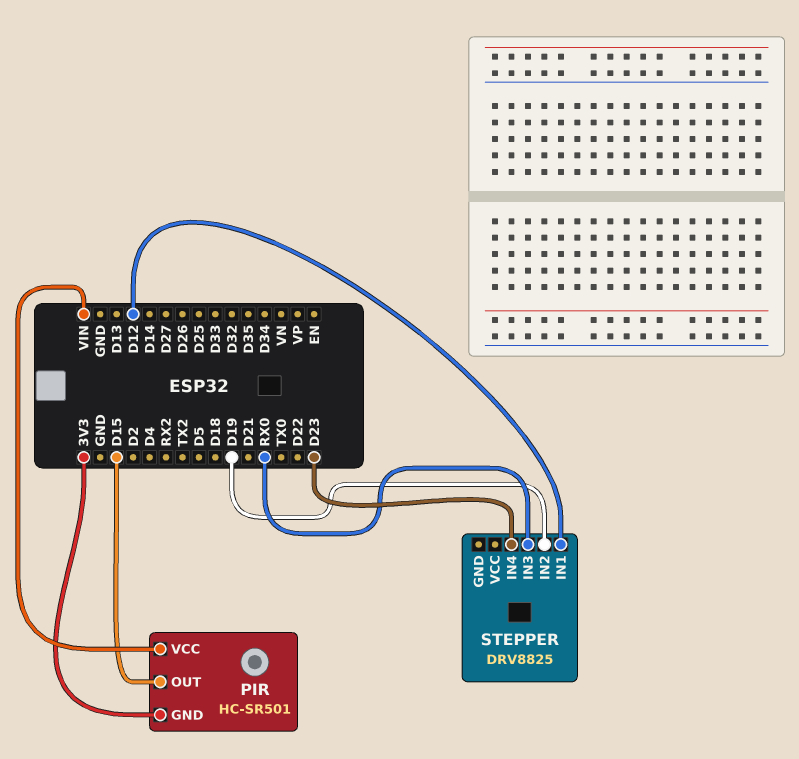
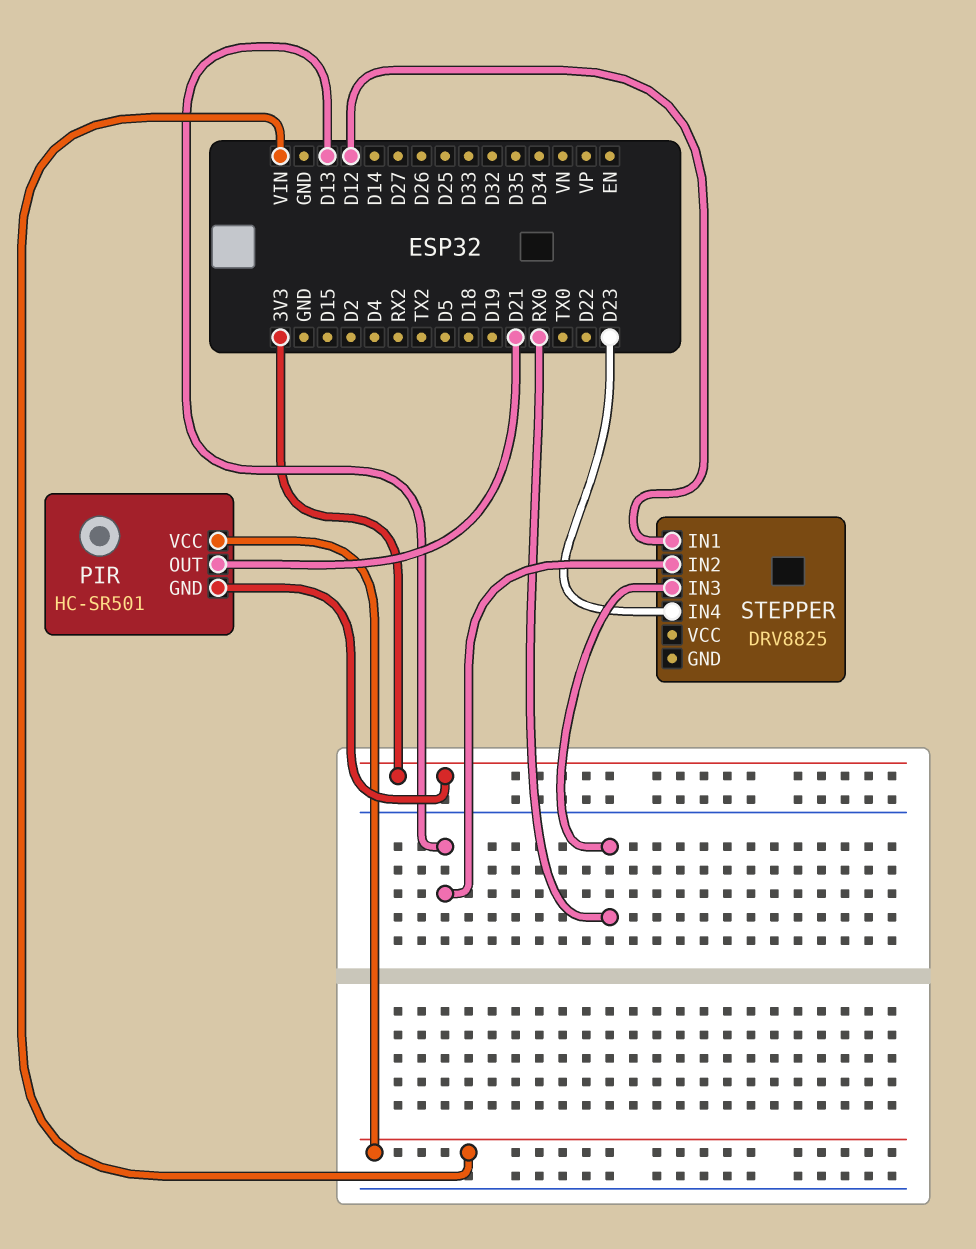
PIR pin OUT: D15 -> D21
STEPPER pin IN2: D19 -> D13

